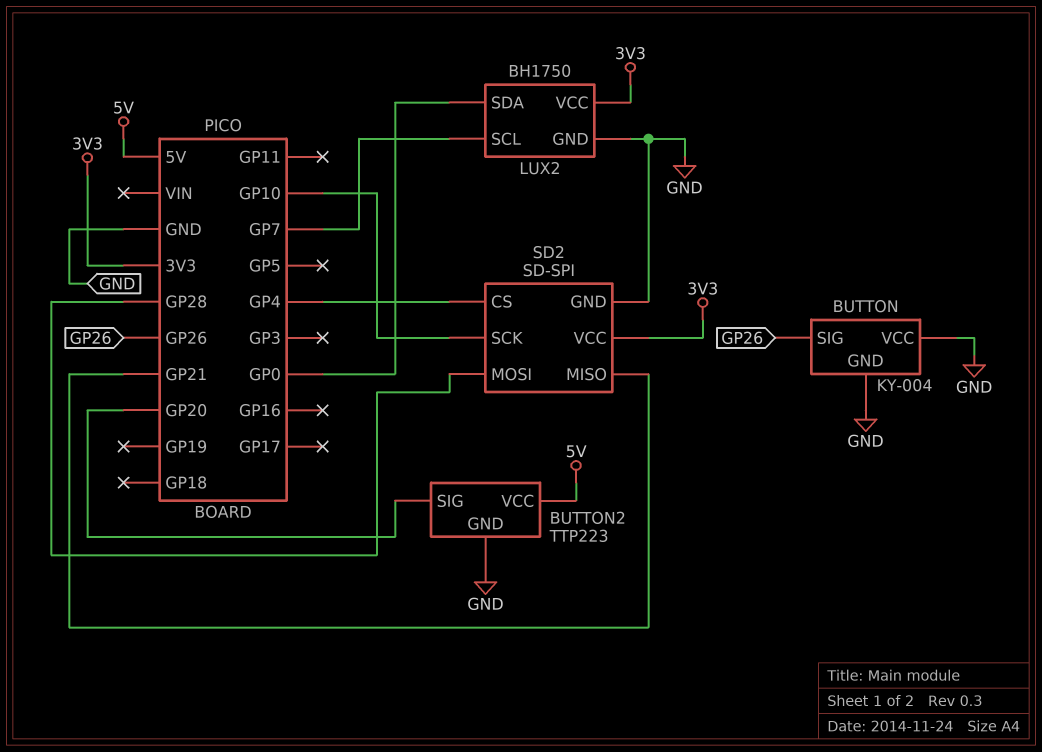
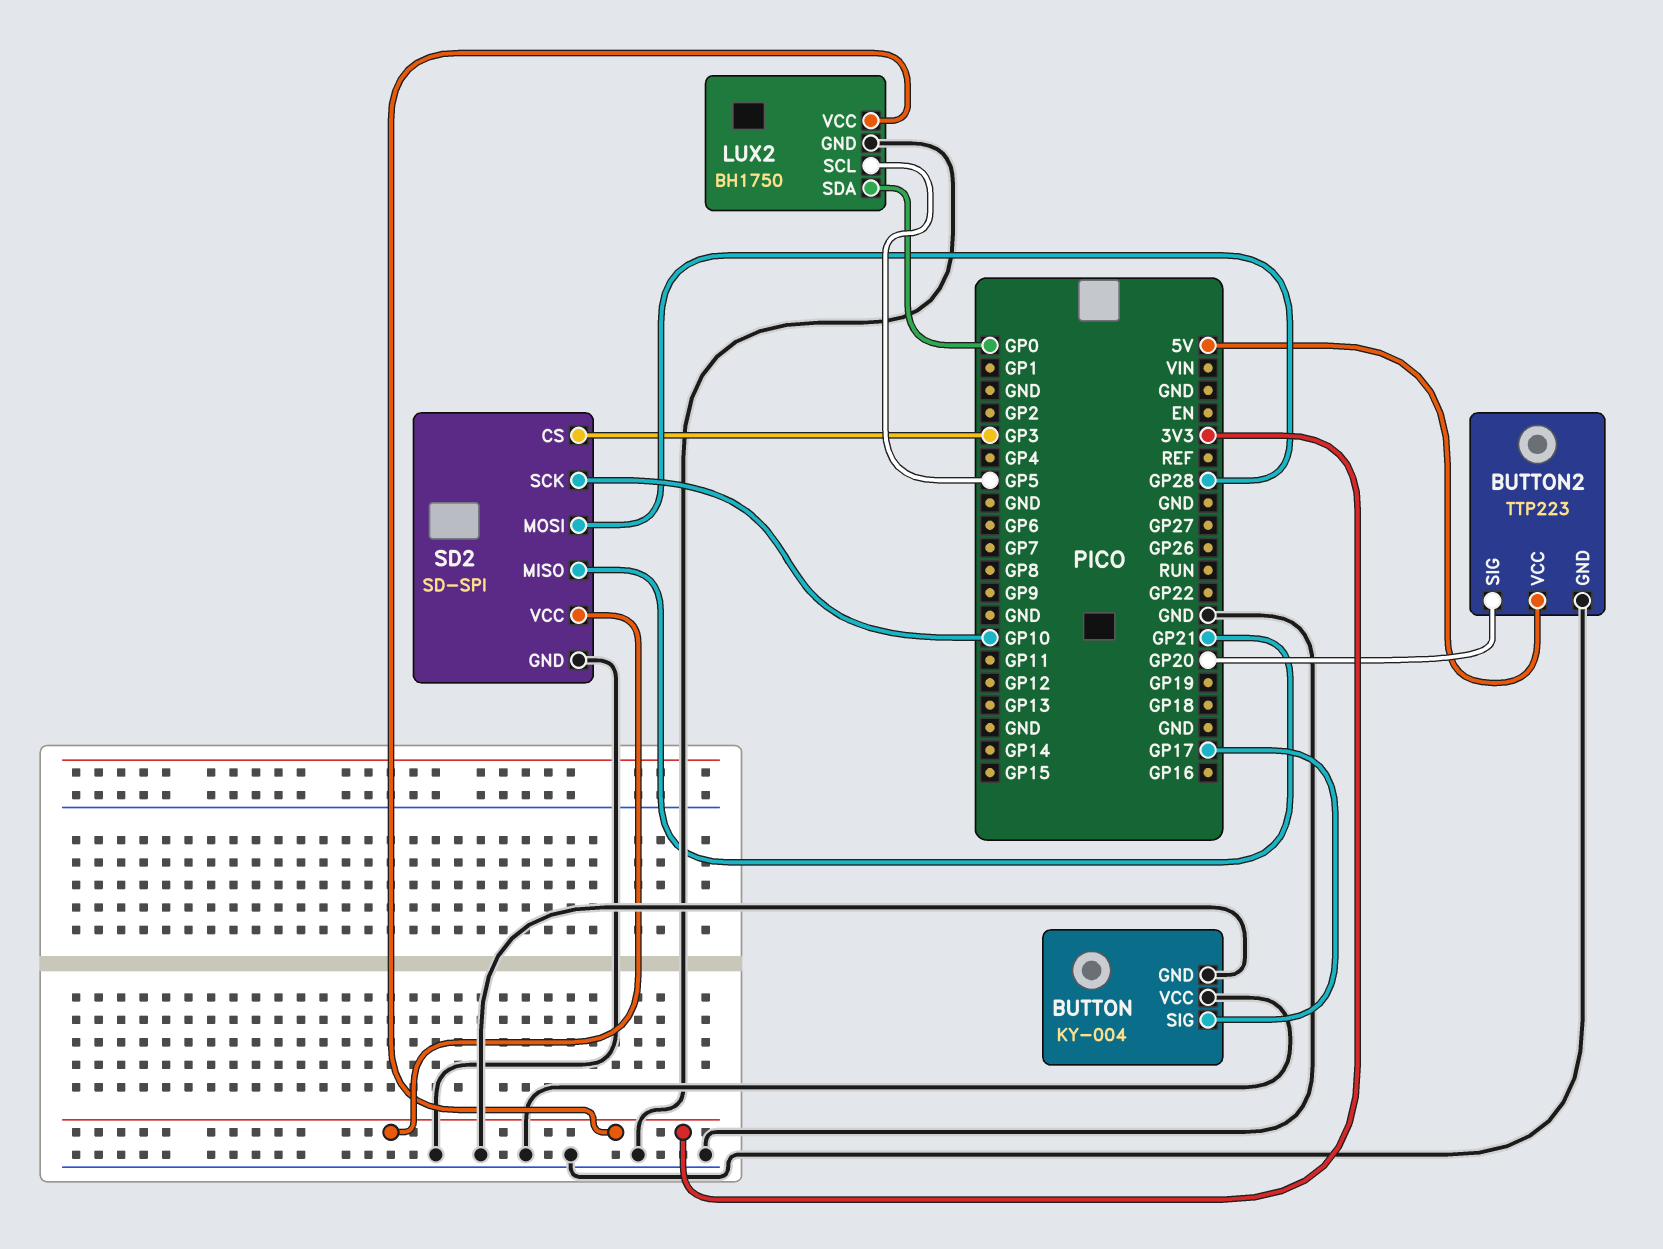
BUTTON pin SIG: GP26 -> GP17
LUX2 pin SCL: GP7 -> GP5
SD2 pin CS: GP4 -> GP3

